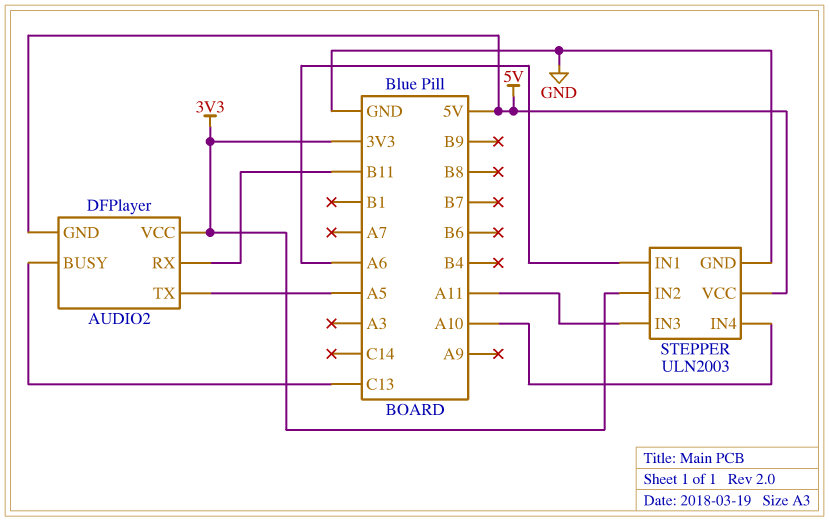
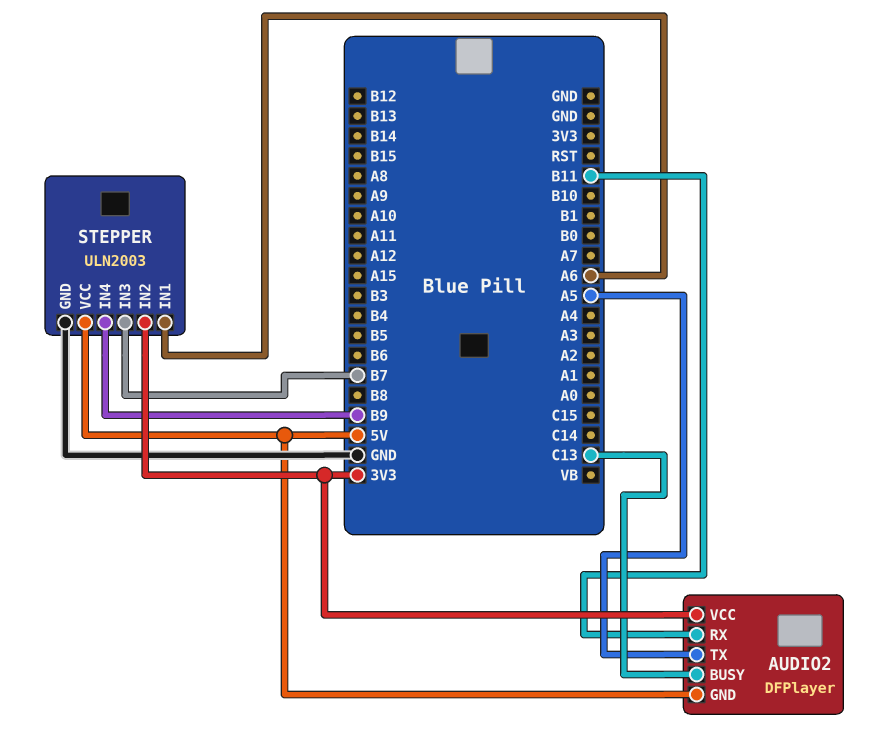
STEPPER pin IN3: A11 -> B7
STEPPER pin IN4: A10 -> B9

